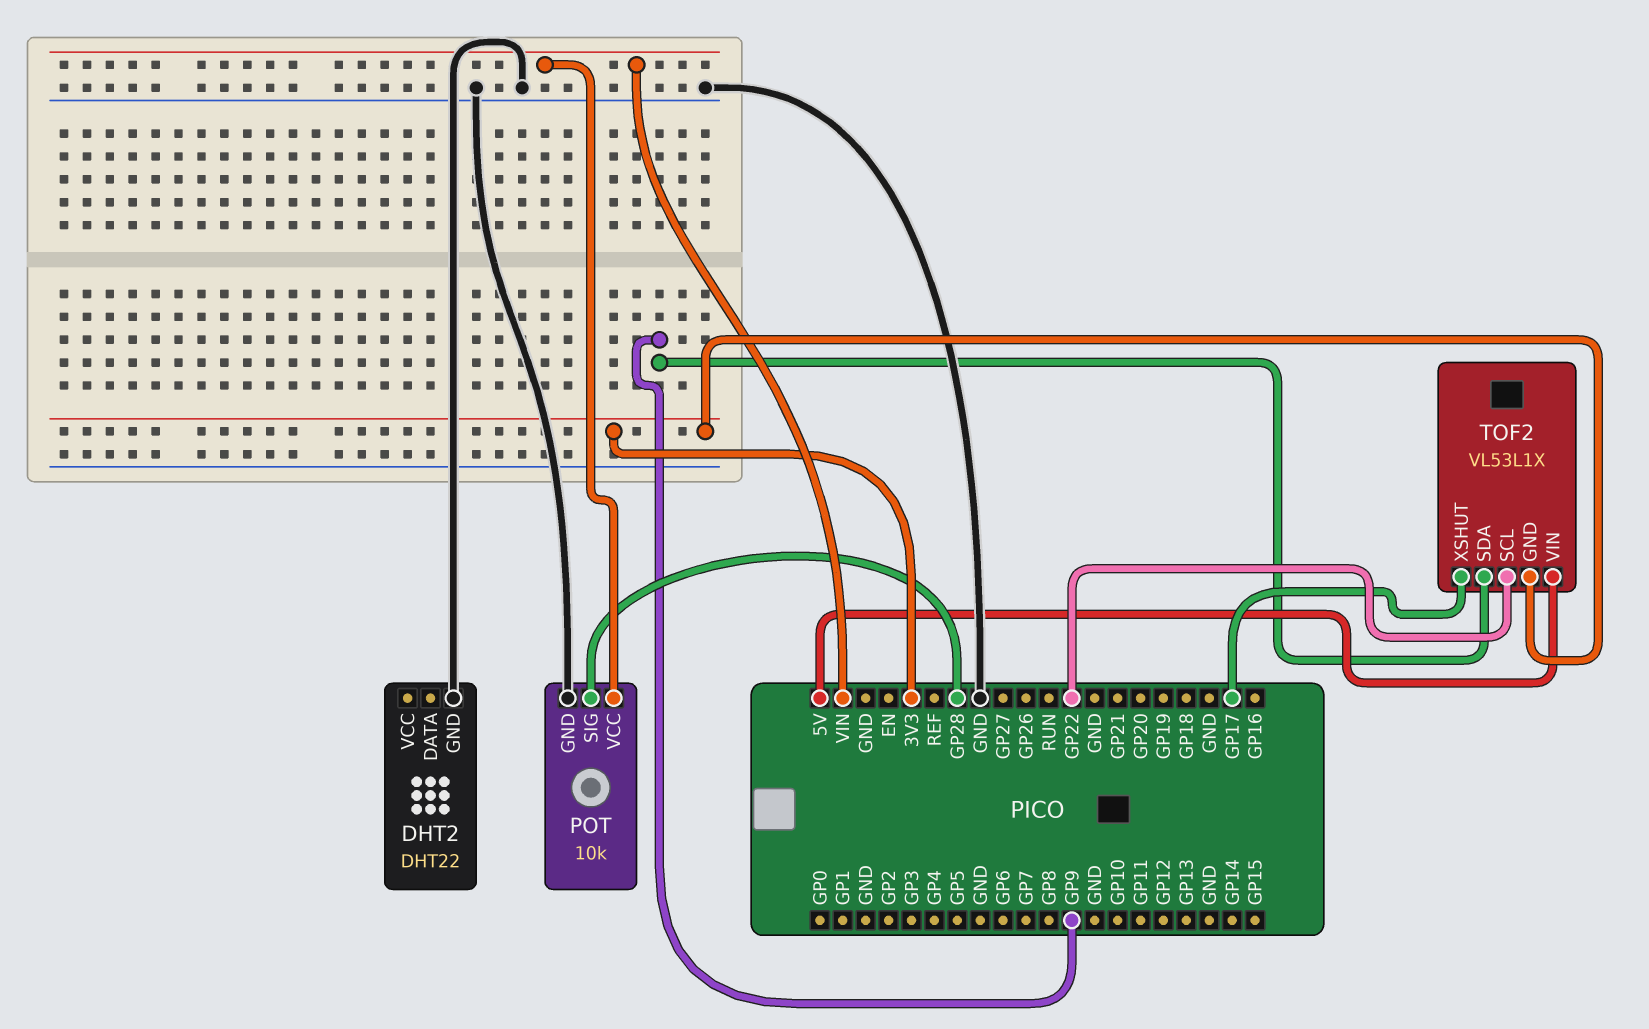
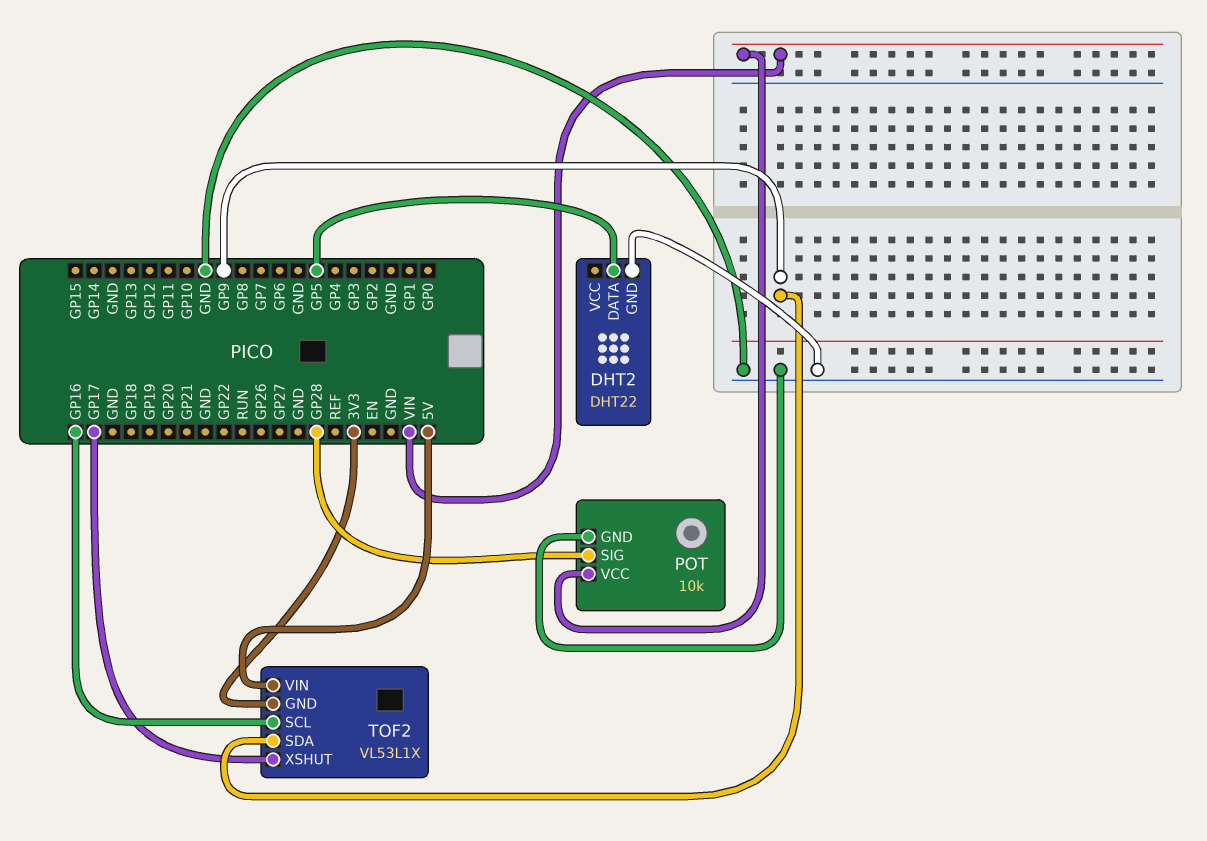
DHT2 pin DATA: none -> GP5
TOF2 pin SCL: GP22 -> GP16

